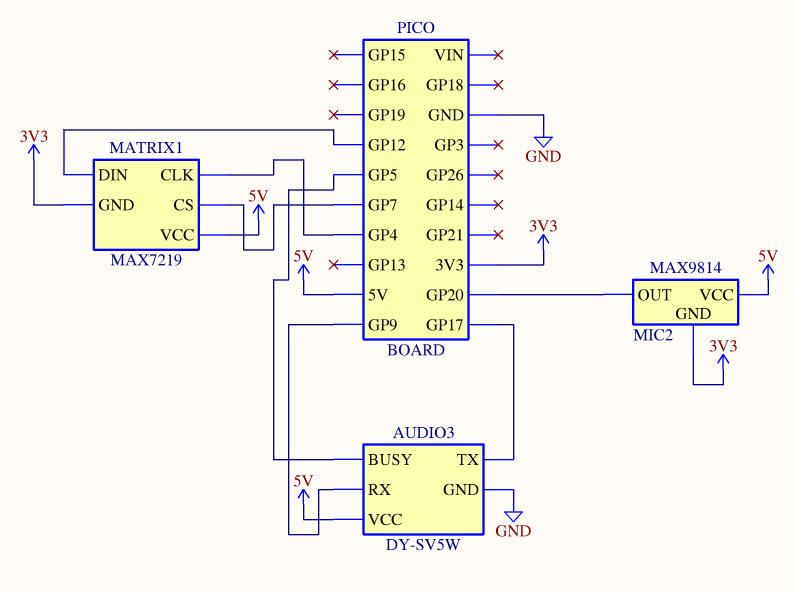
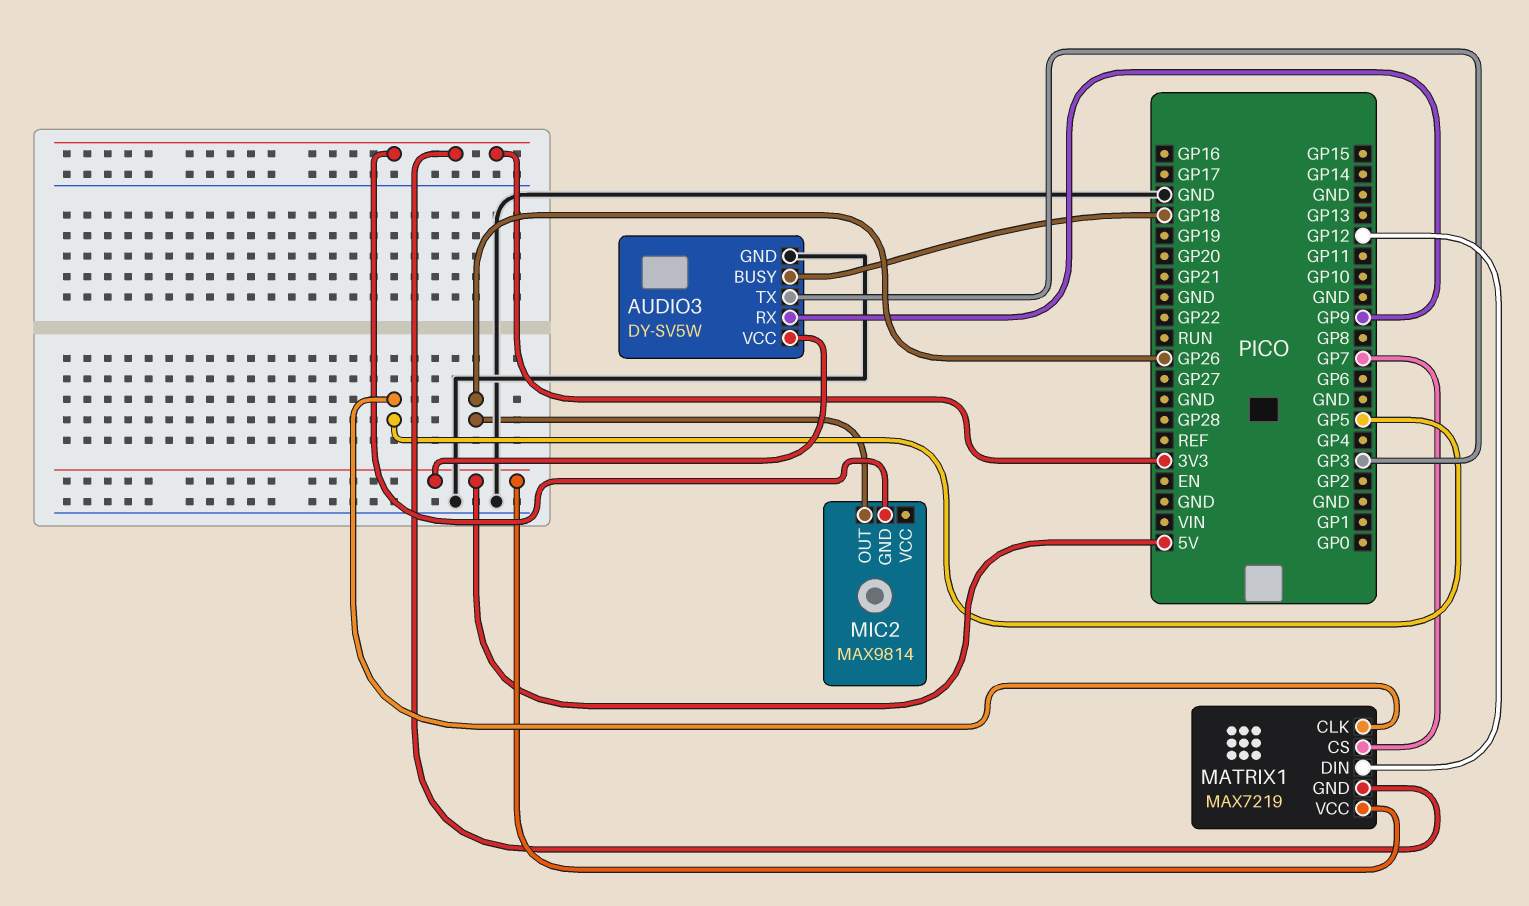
AUDIO3 pin BUSY: GP5 -> GP18
AUDIO3 pin TX: GP17 -> GP3
MATRIX1 pin CLK: GP4 -> GP5
MIC2 pin OUT: GP20 -> GP26
MIC2 pin VCC: 5V -> none

